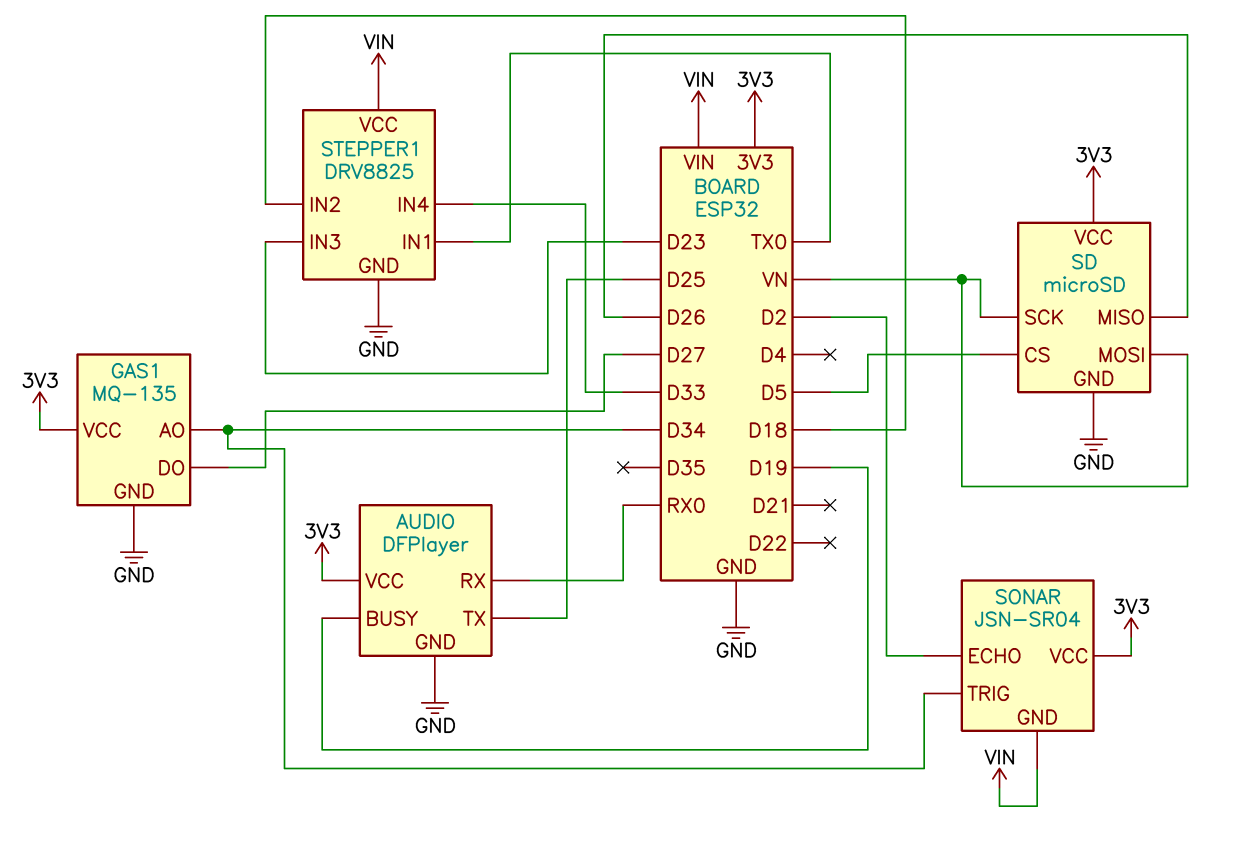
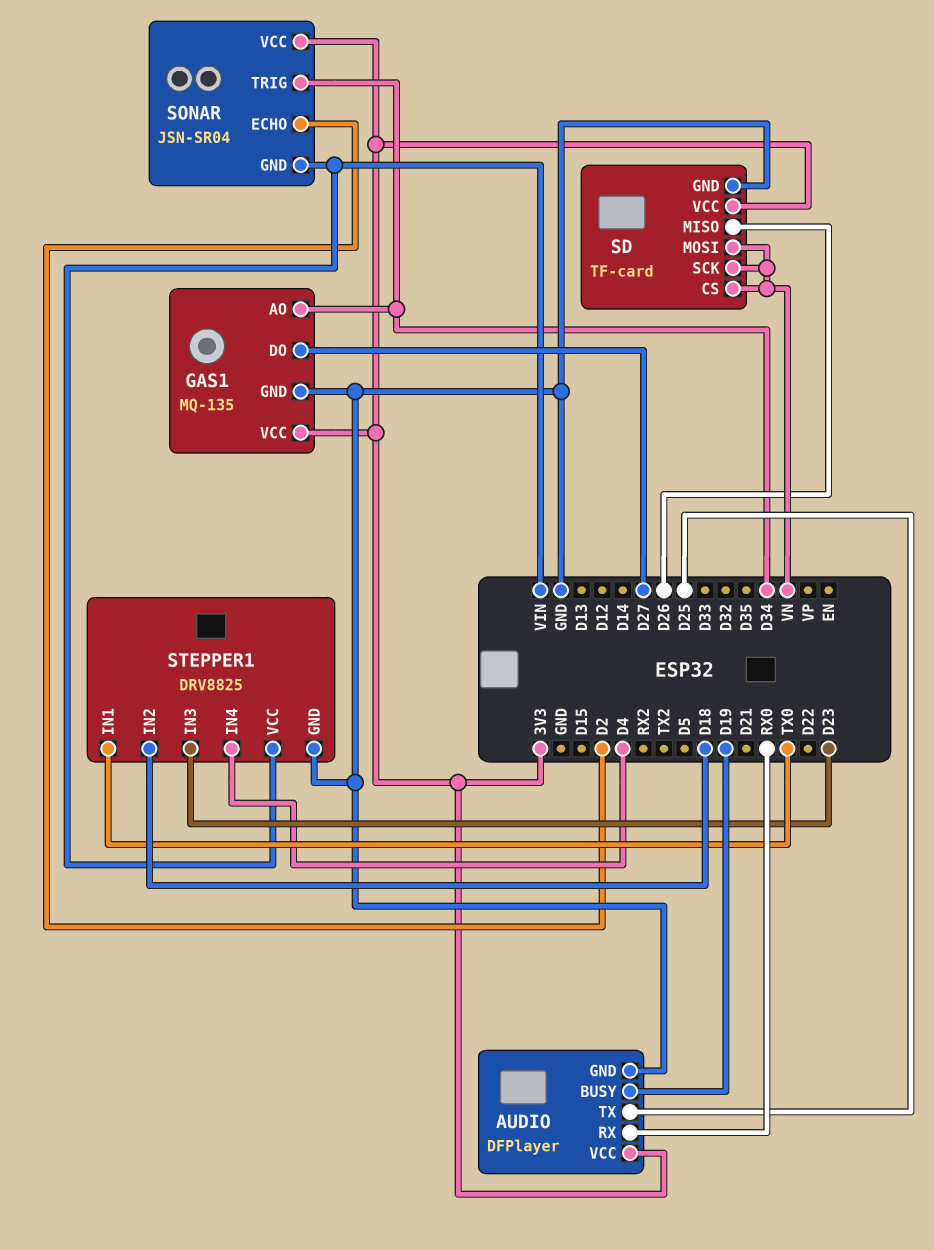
SD: microSD -> TF-card
SD pin CS: D5 -> VN
STEPPER1 pin IN4: D33 -> D4

